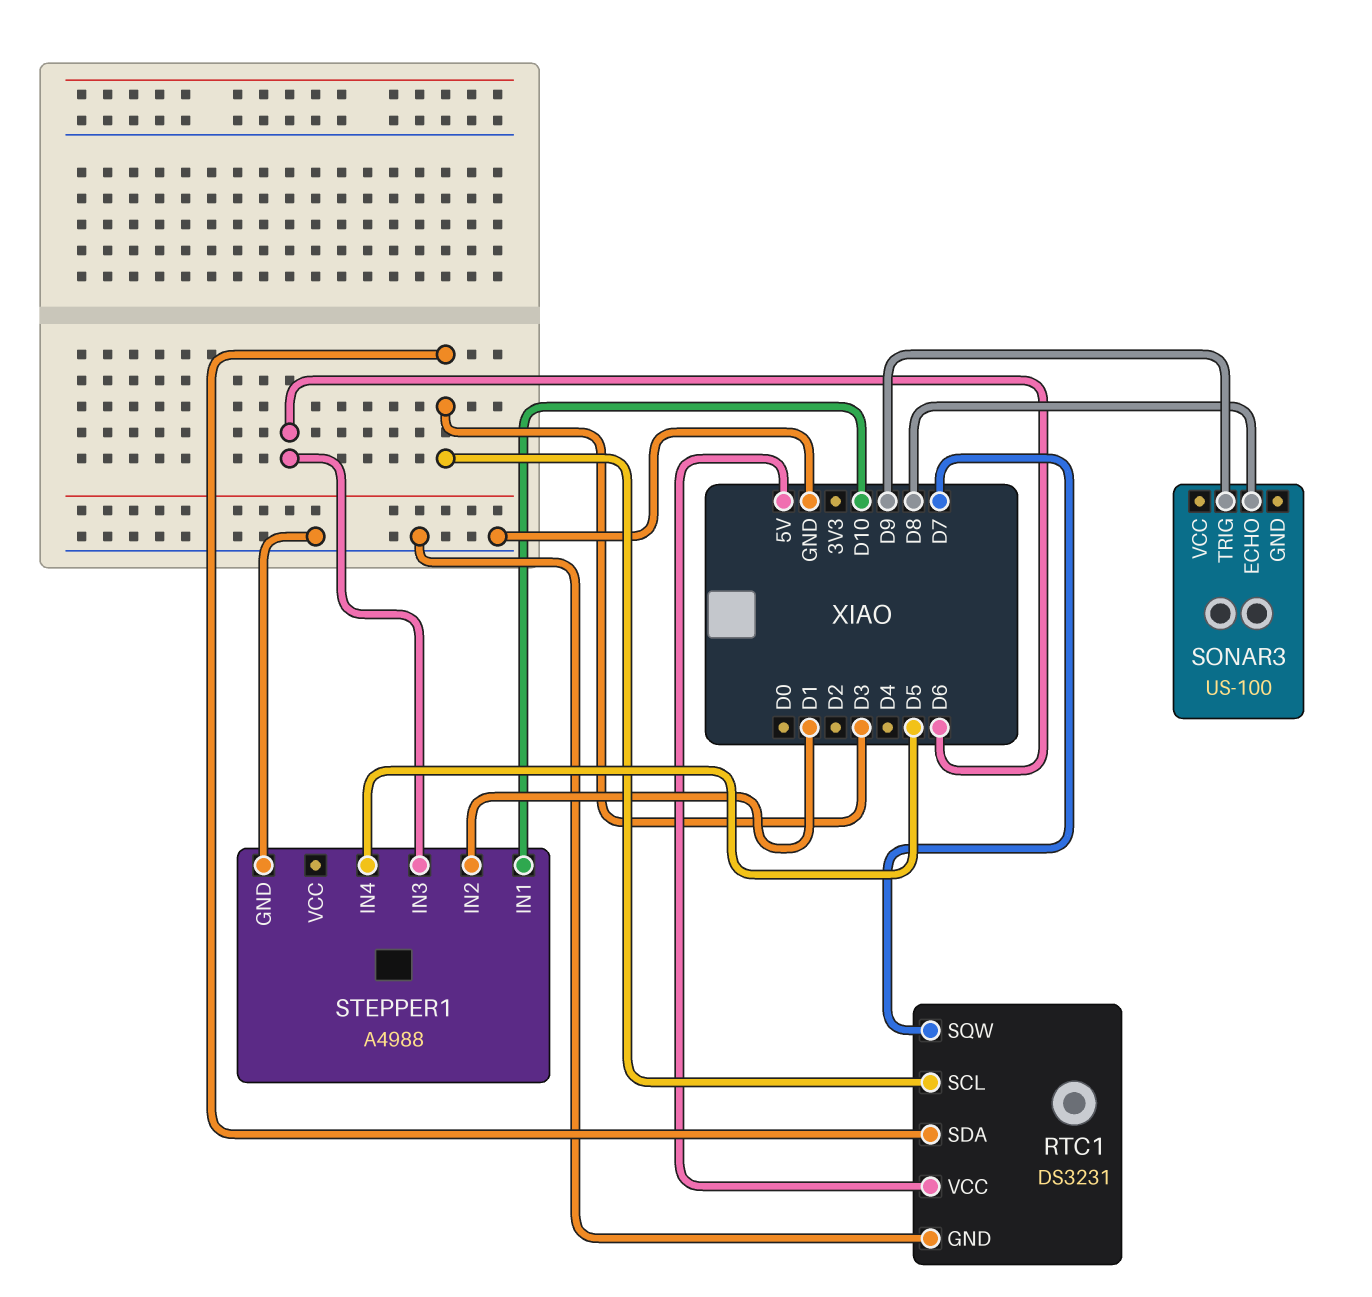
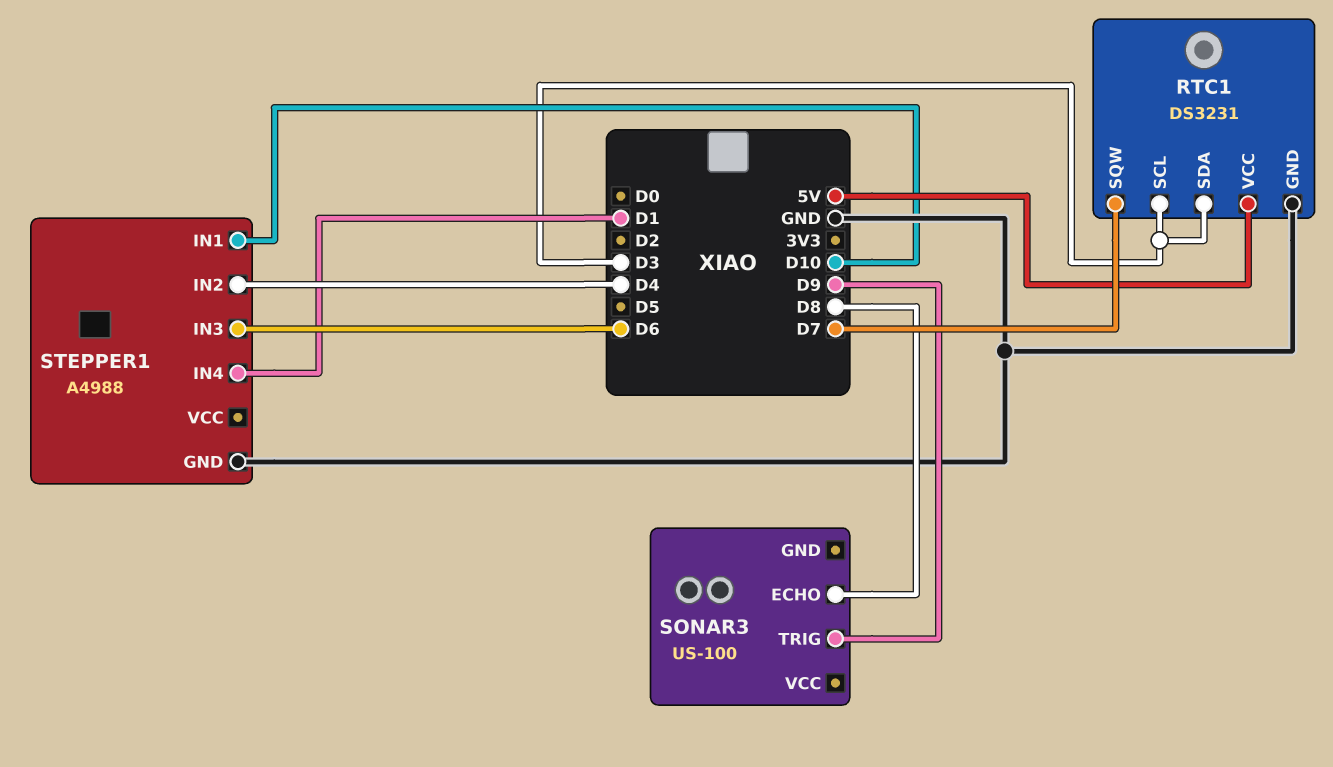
STEPPER1 pin IN2: D1 -> D4
STEPPER1 pin IN4: D5 -> D1

